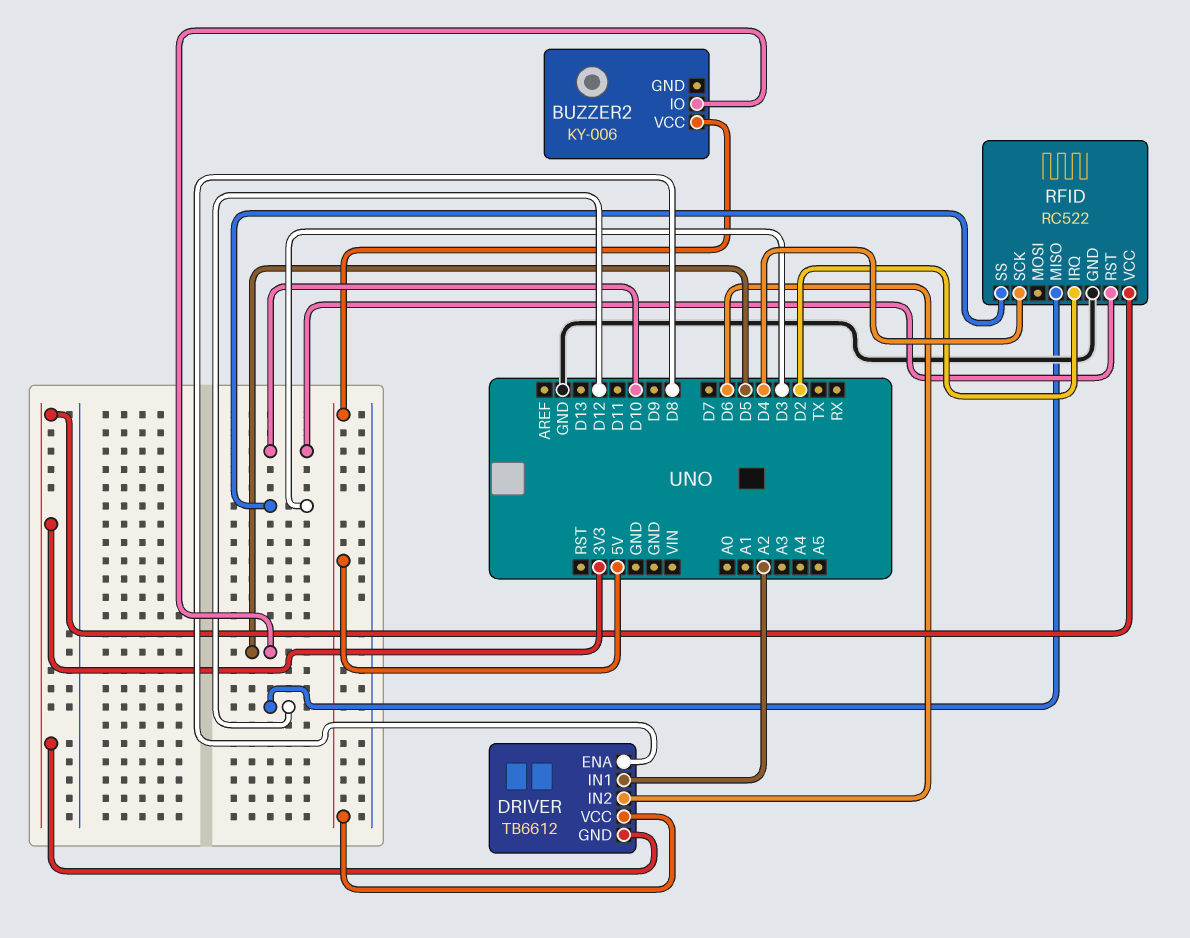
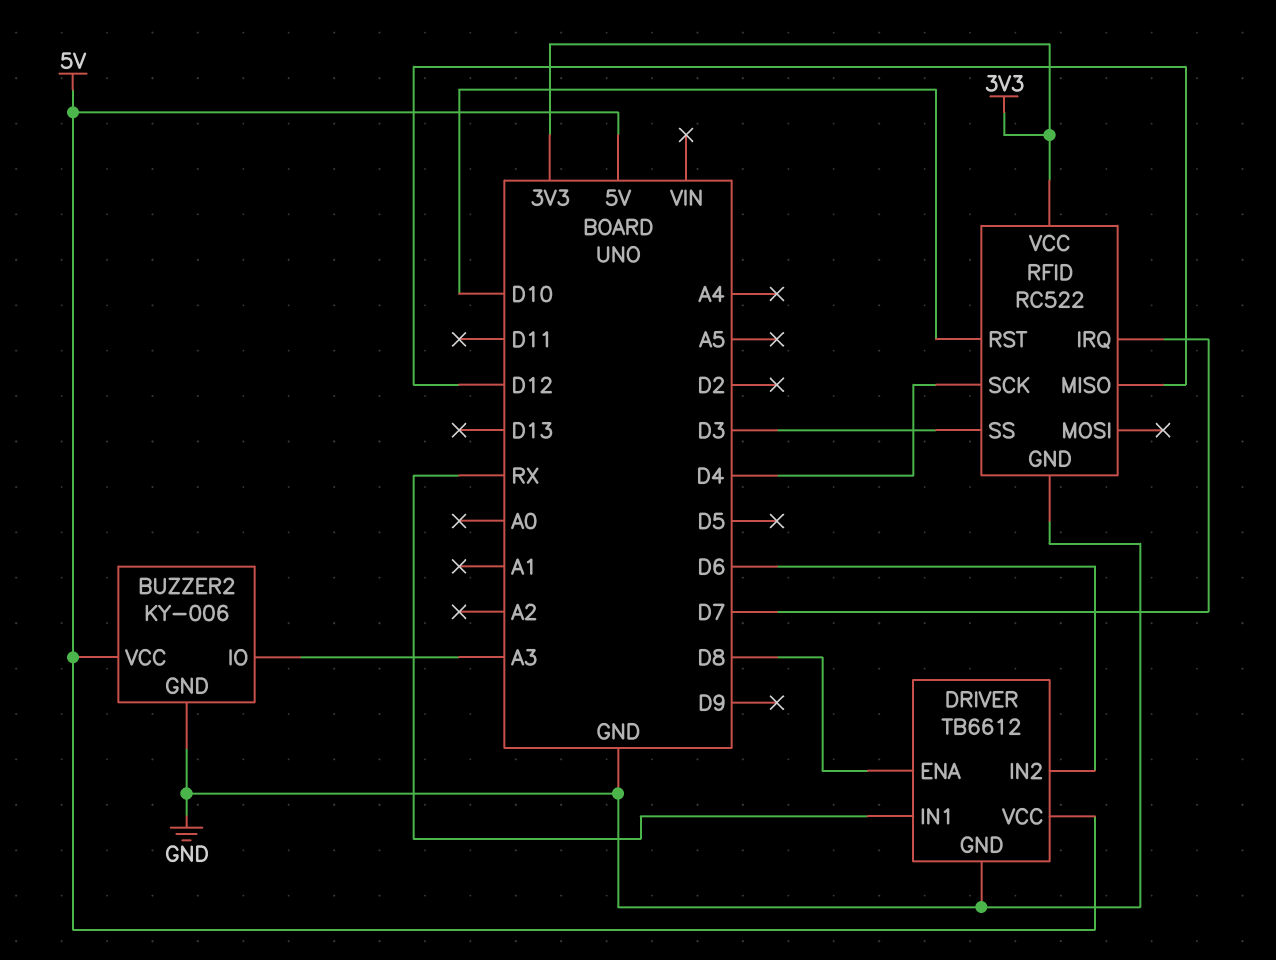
BUZZER2 pin GND: none -> GND
BUZZER2 pin IO: D5 -> A3
DRIVER pin GND: 3V3 -> GND
DRIVER pin IN1: A2 -> RX
RFID pin IRQ: D2 -> D7

